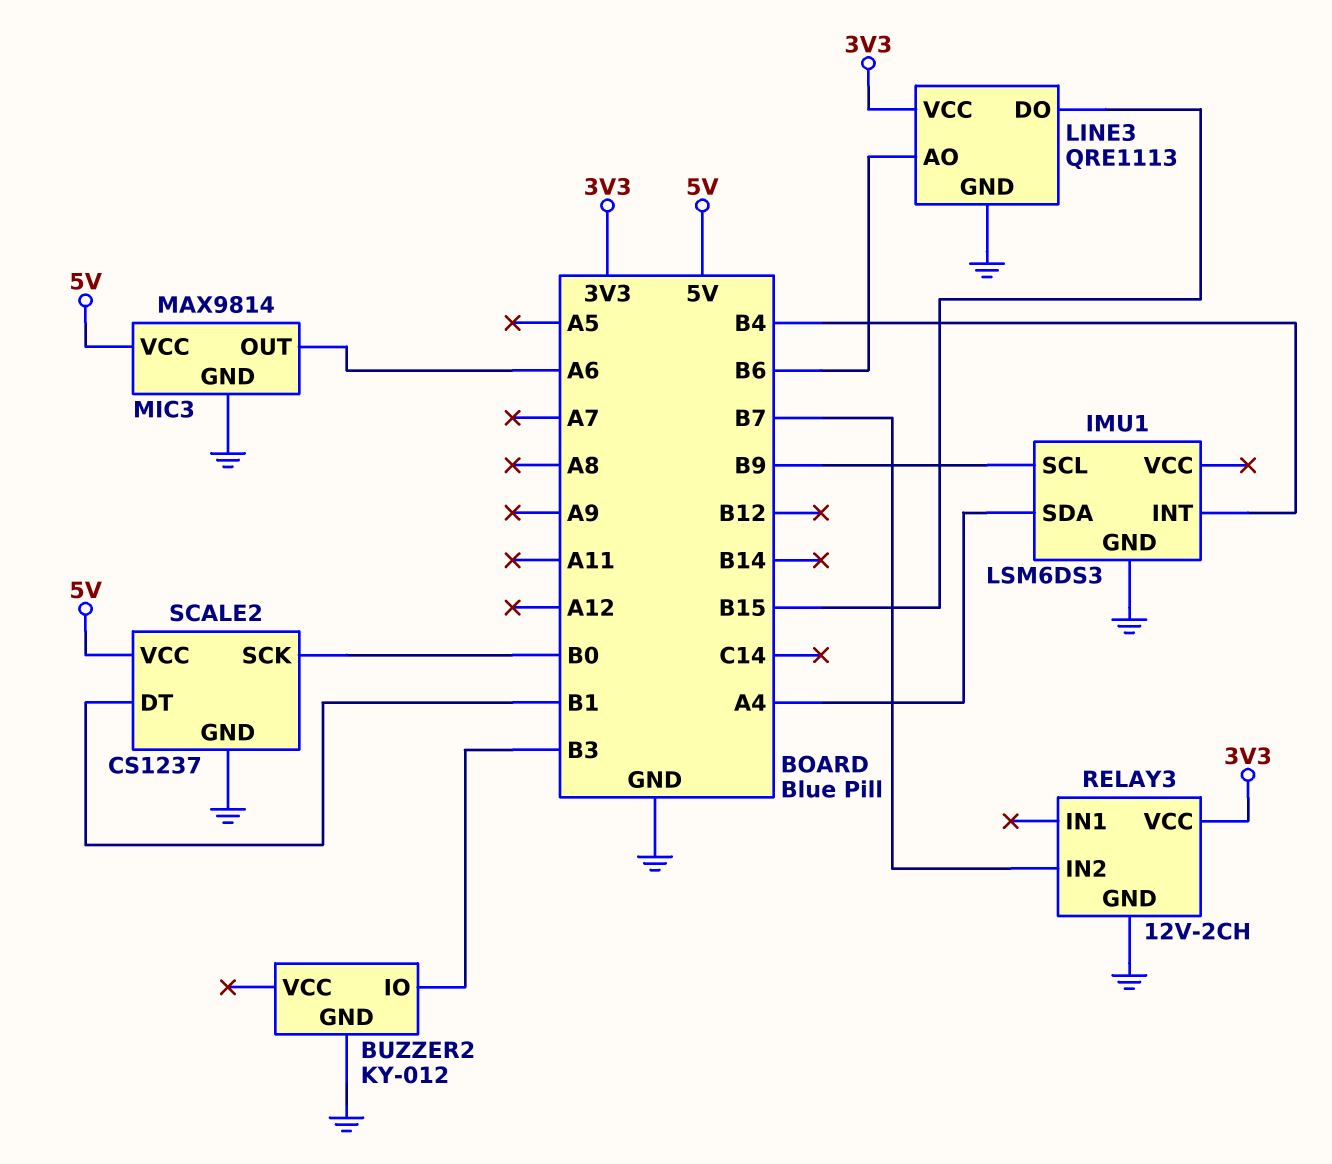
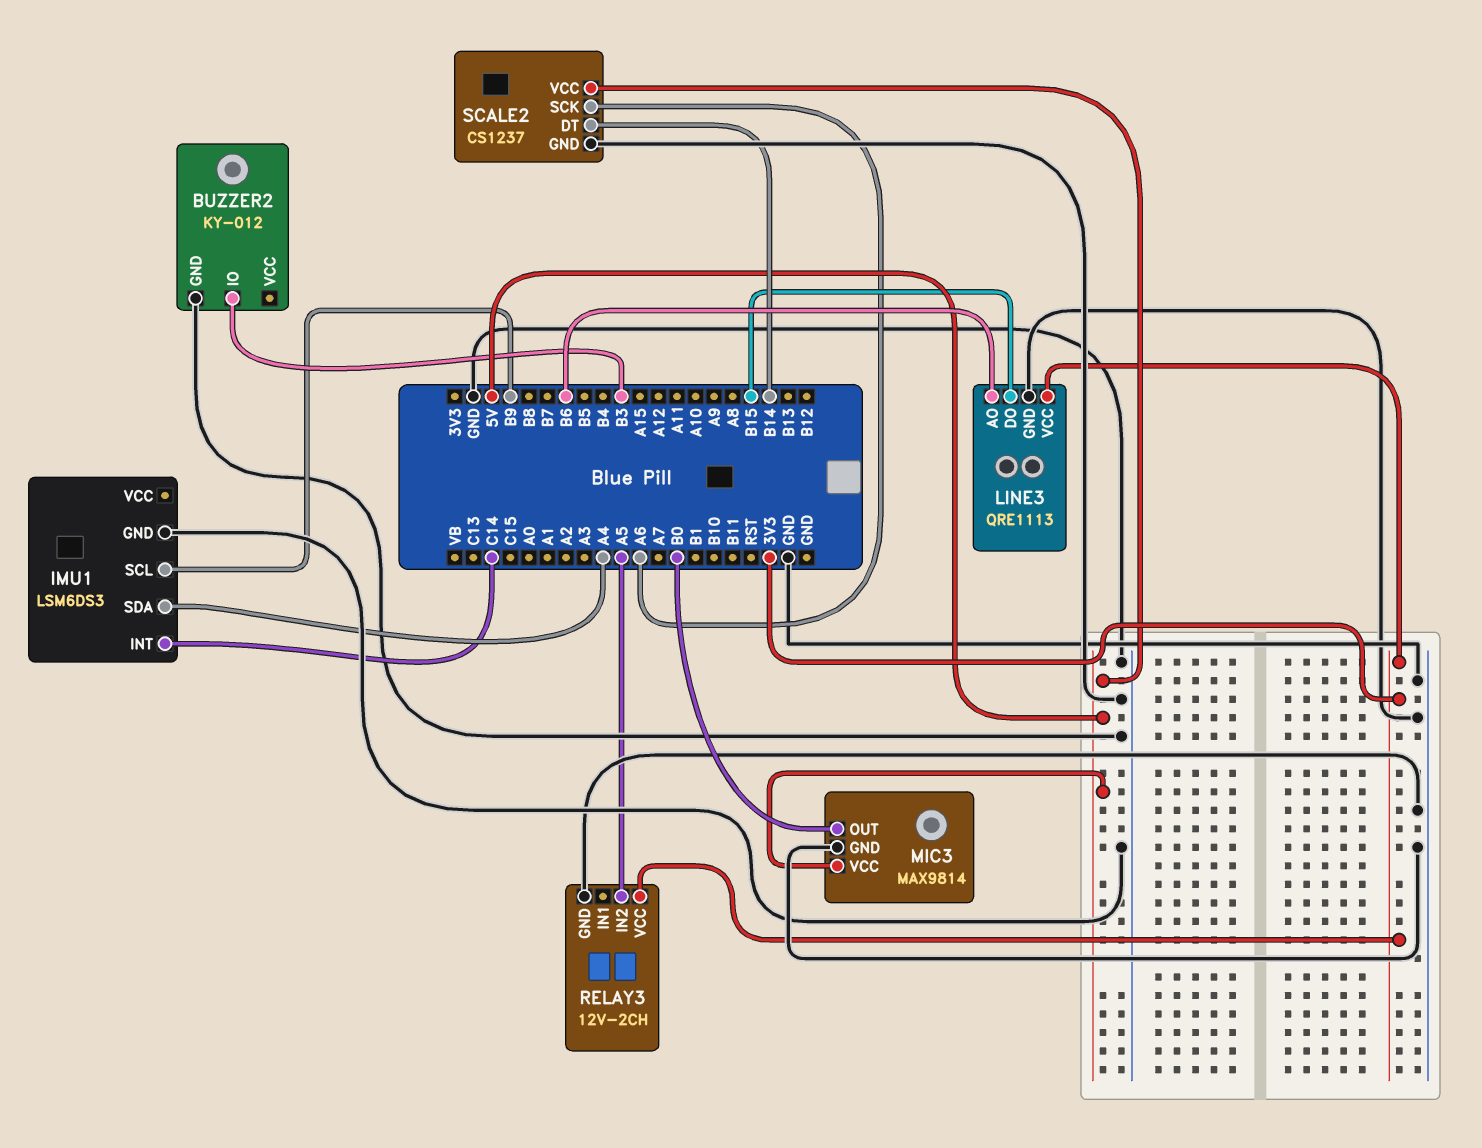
IMU1 pin INT: B4 -> C14
MIC3 pin OUT: A6 -> B0
RELAY3 pin IN2: B7 -> A5
SCALE2 pin DT: B1 -> B14
SCALE2 pin SCK: B0 -> A6

